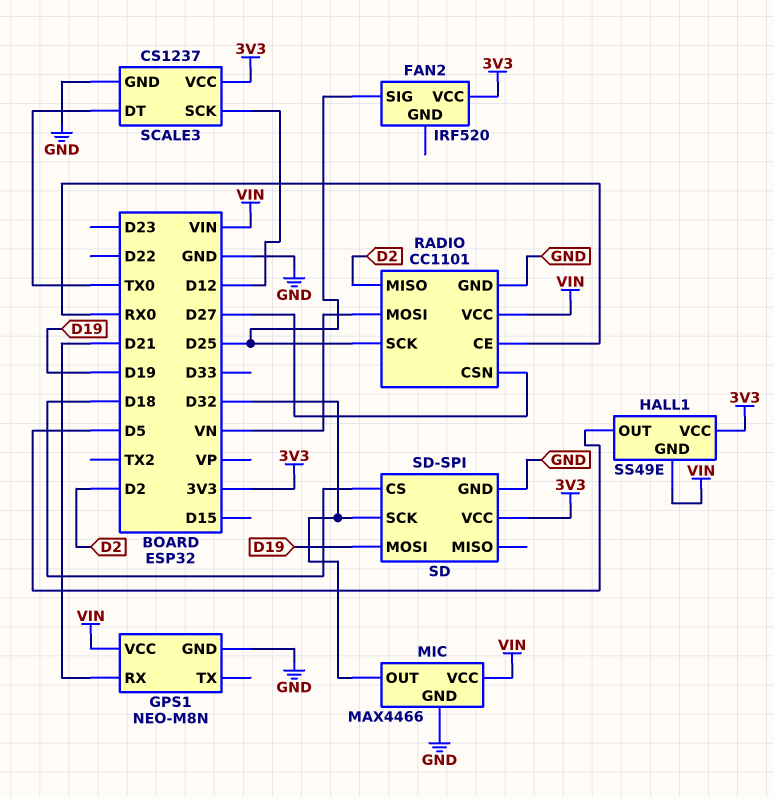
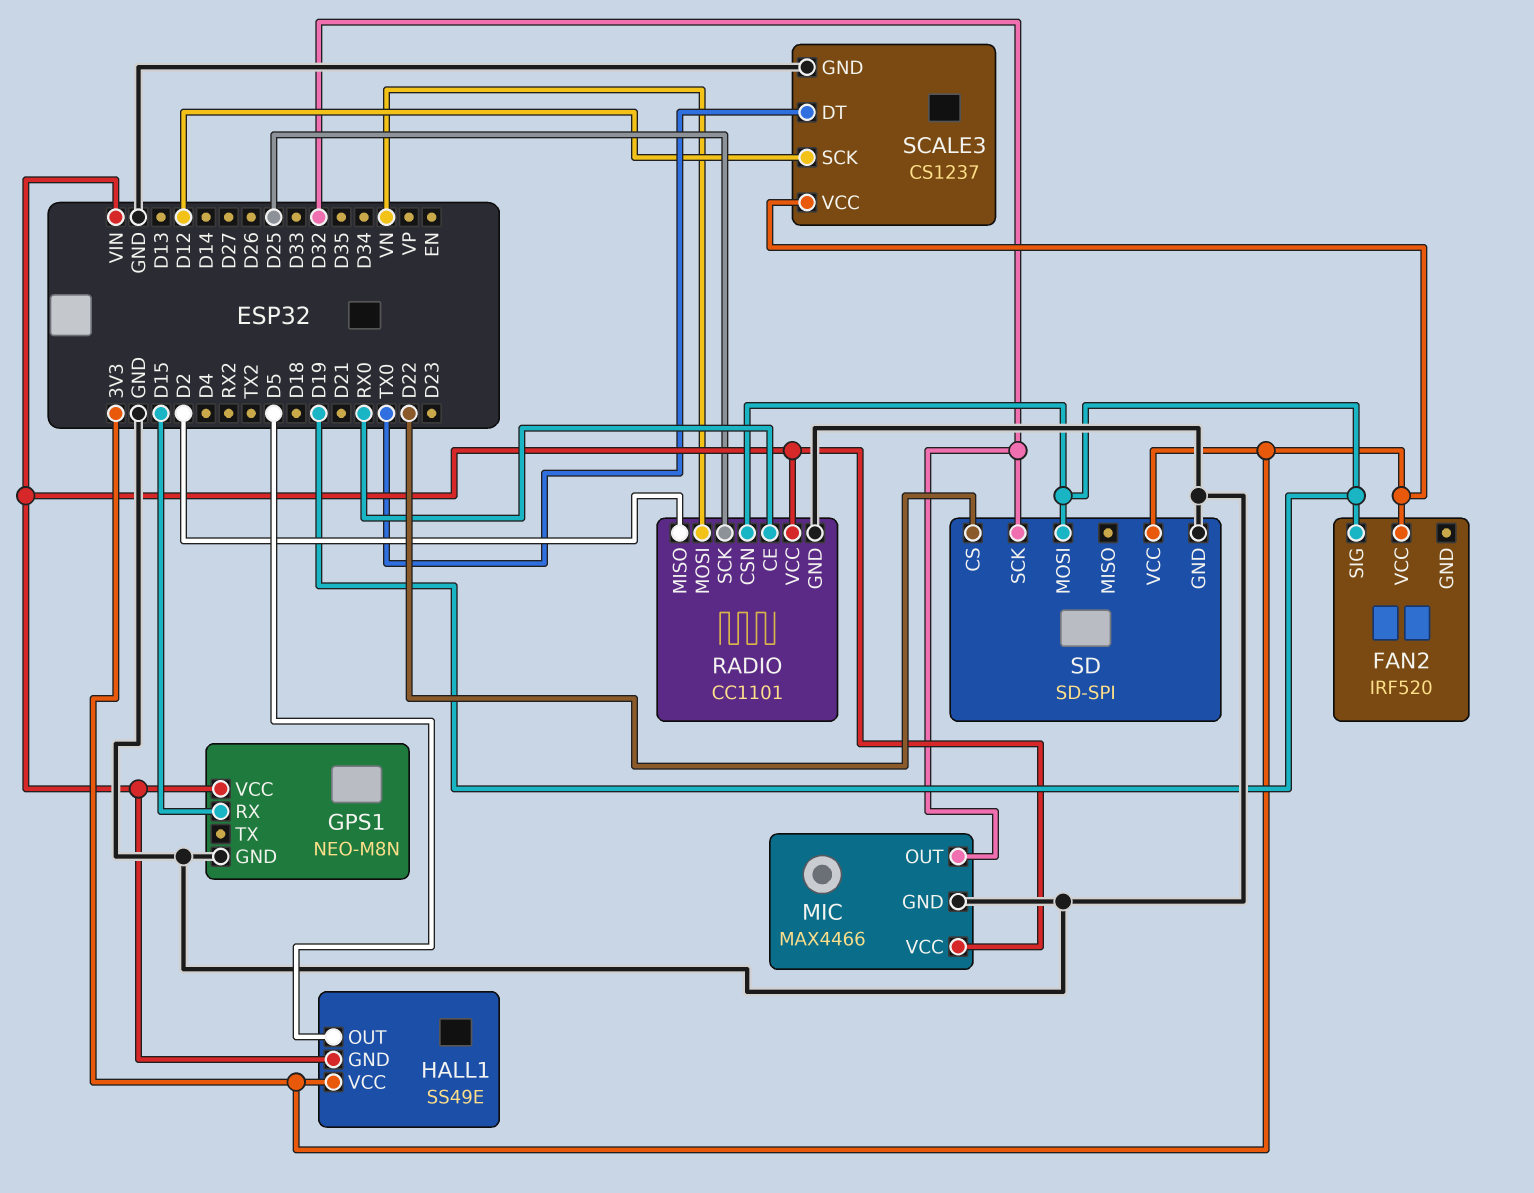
FAN2 pin SIG: D25 -> D19
GPS1 pin RX: D21 -> D15
RADIO pin CSN: D27 -> D19
SD pin CS: D18 -> D22

